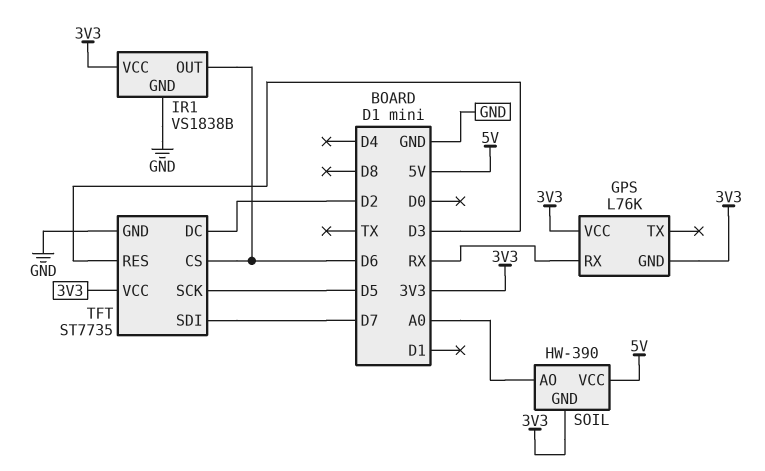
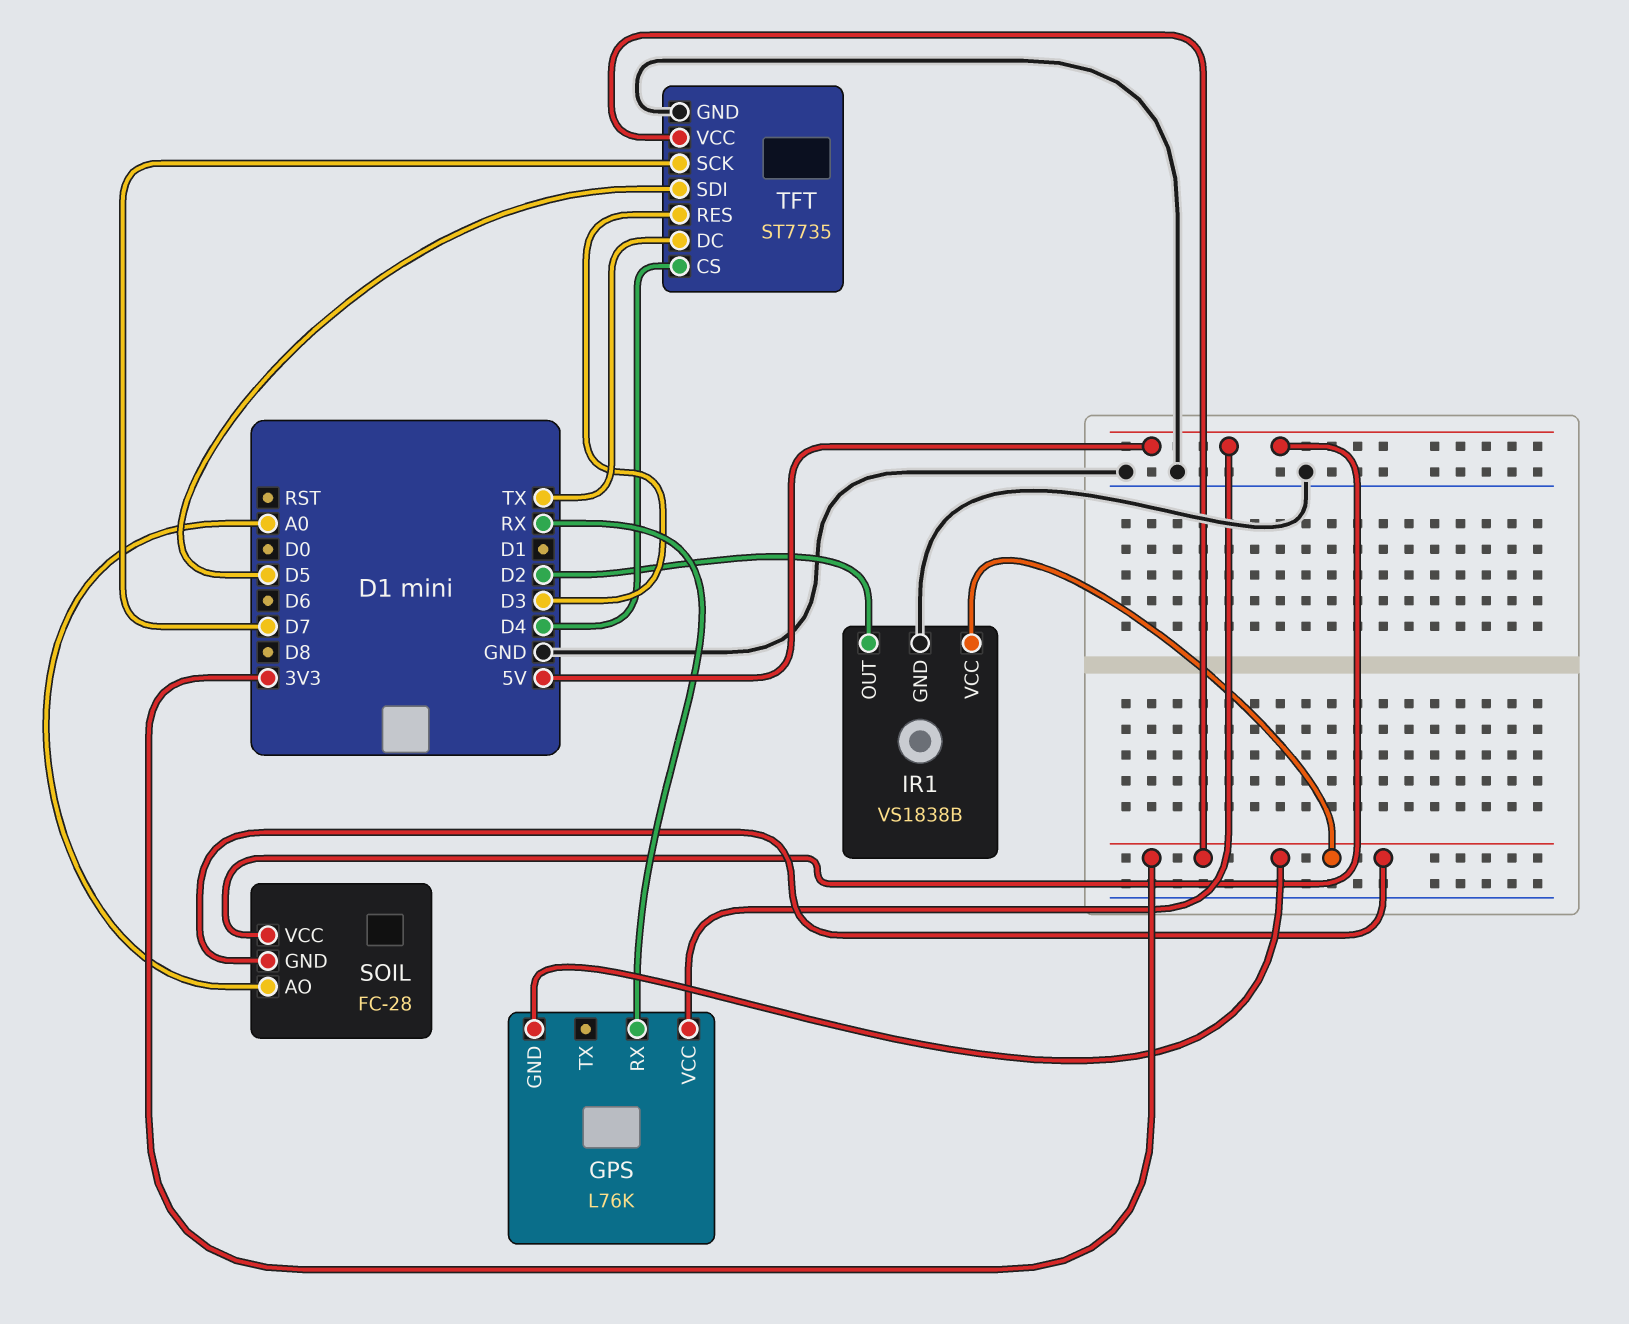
GPS pin VCC: 3V3 -> 5V
IR1 pin OUT: D6 -> D2
SOIL: HW-390 -> FC-28
TFT pin CS: D6 -> D4
TFT pin DC: D2 -> TX
TFT pin SCK: D5 -> D7
TFT pin SDI: D7 -> D5

